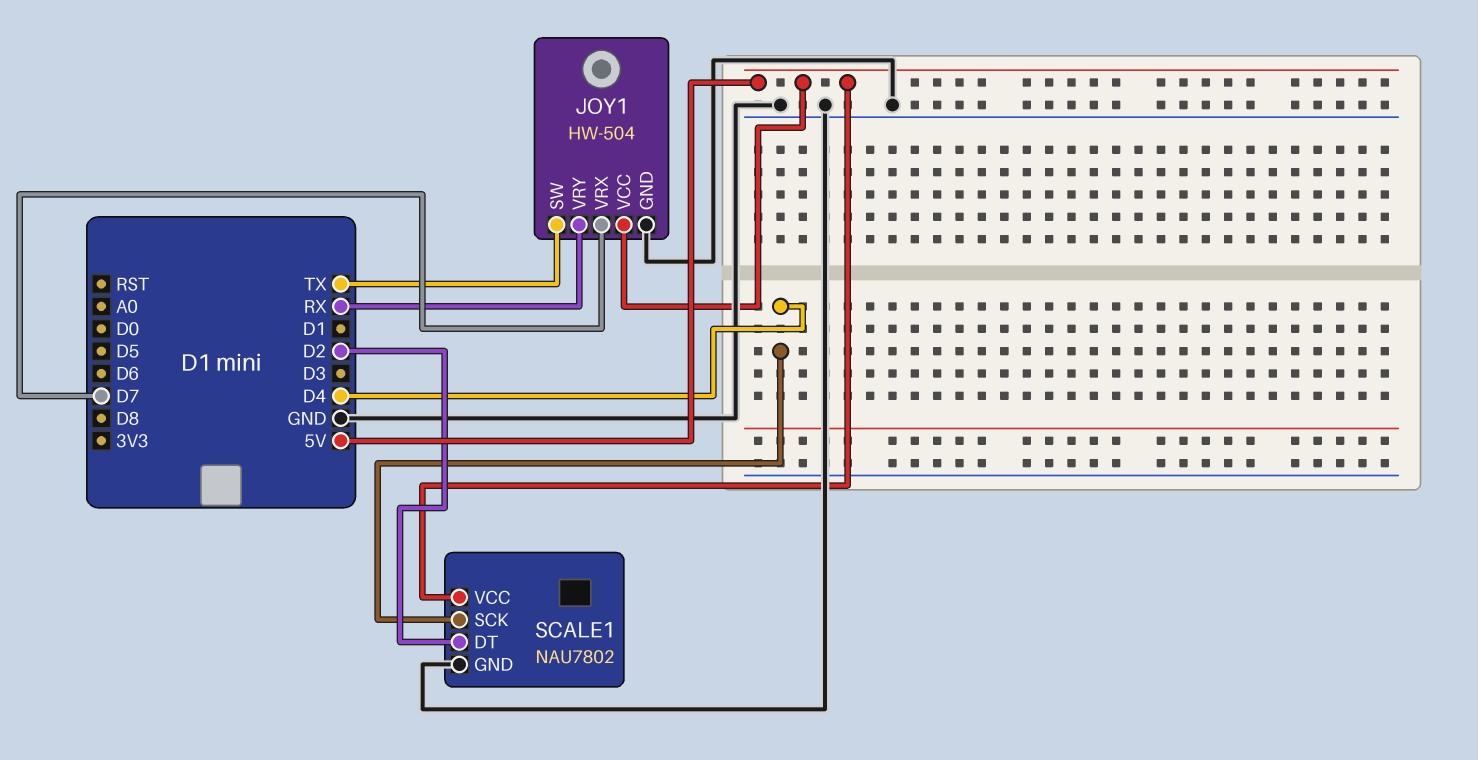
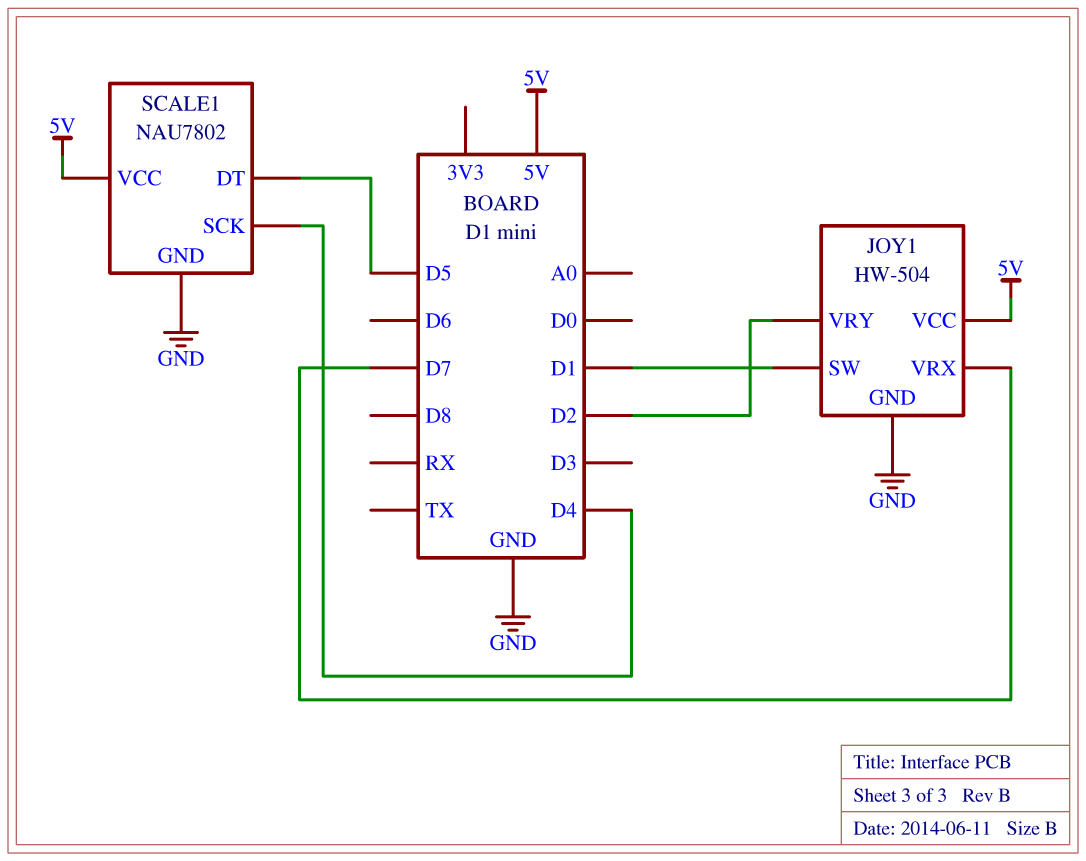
JOY1 pin SW: TX -> D1
JOY1 pin VRY: RX -> D2
SCALE1 pin DT: D2 -> D5

